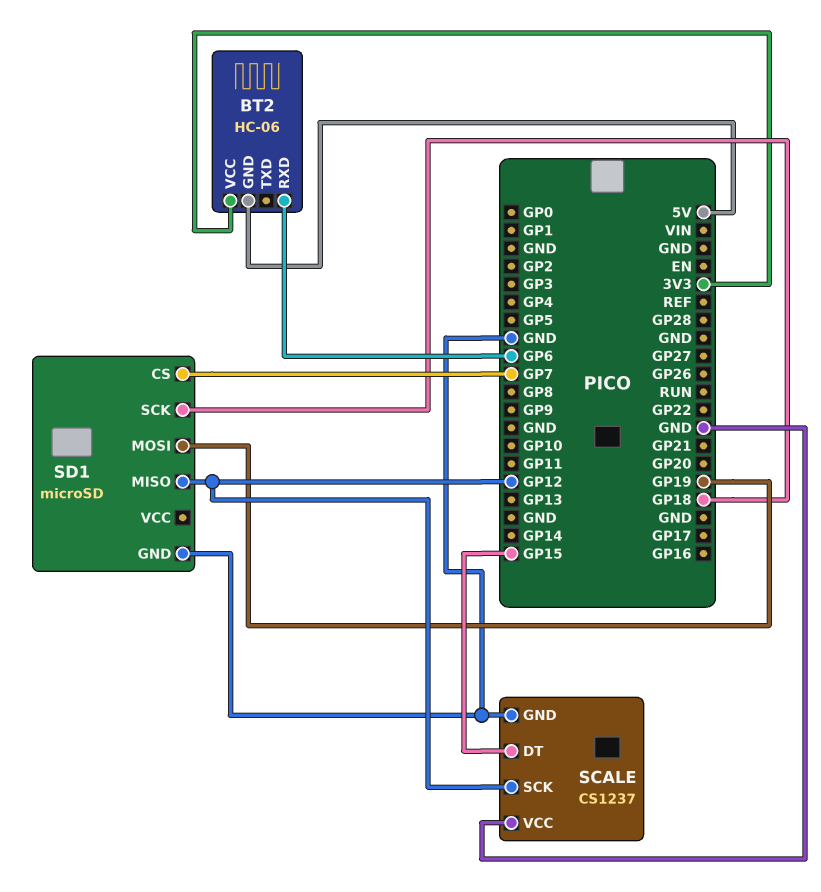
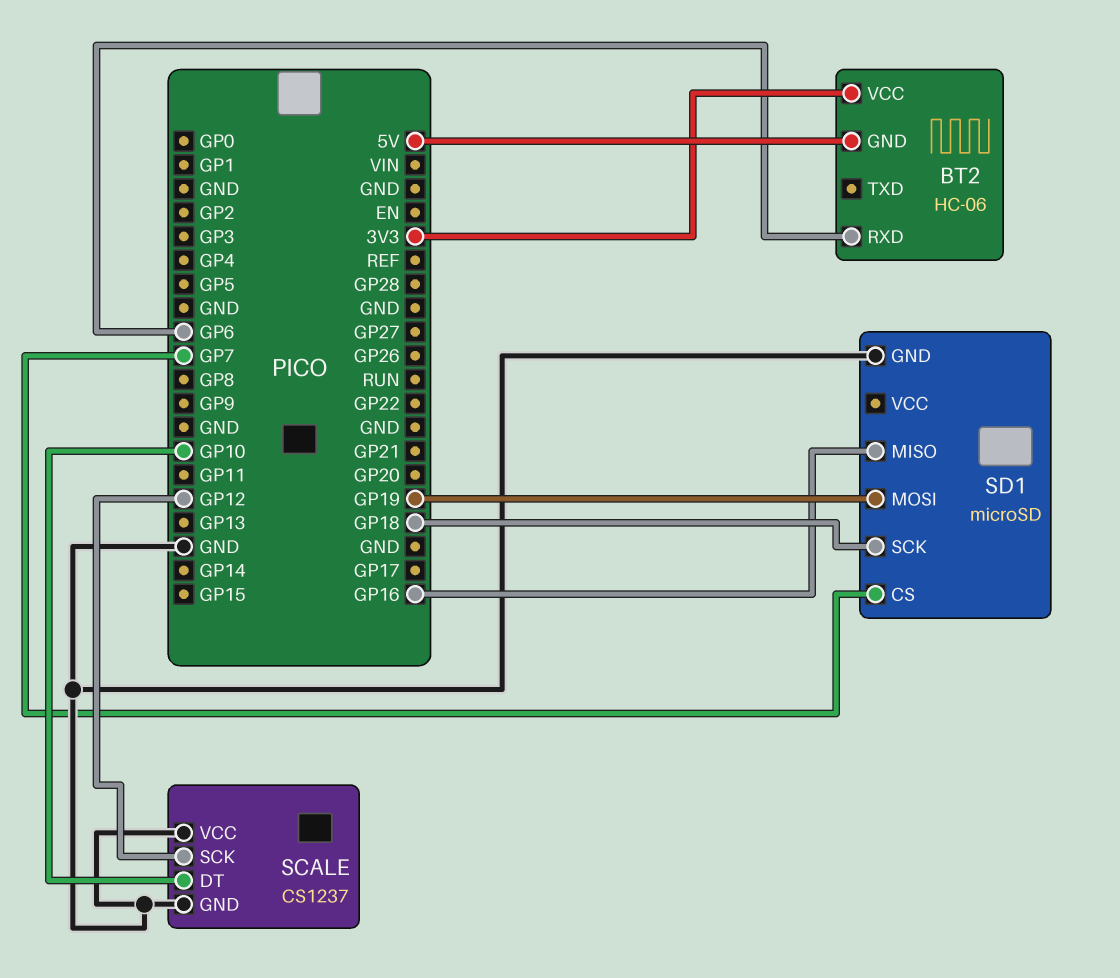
SCALE pin DT: GP15 -> GP10
SD1 pin MISO: GP12 -> GP16

